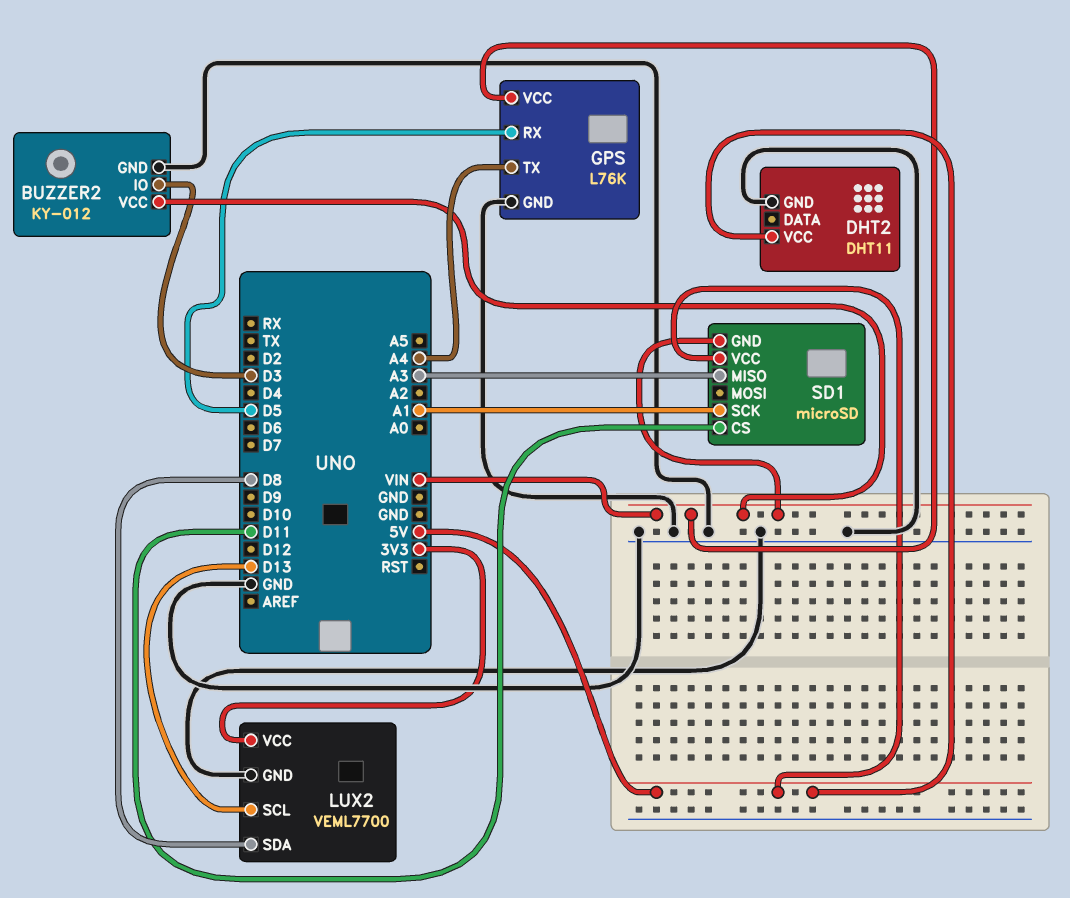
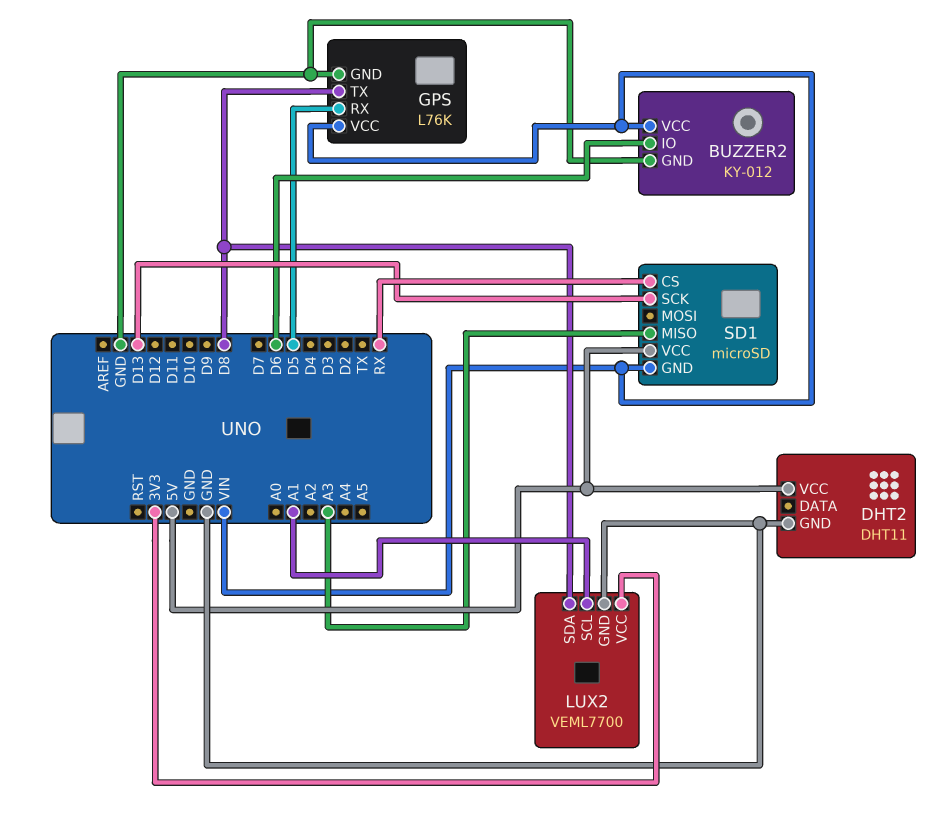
BUZZER2 pin IO: D3 -> D6
GPS pin TX: A4 -> D8
LUX2 pin SCL: D13 -> A1
SD1 pin CS: D11 -> RX
SD1 pin SCK: A1 -> D13

